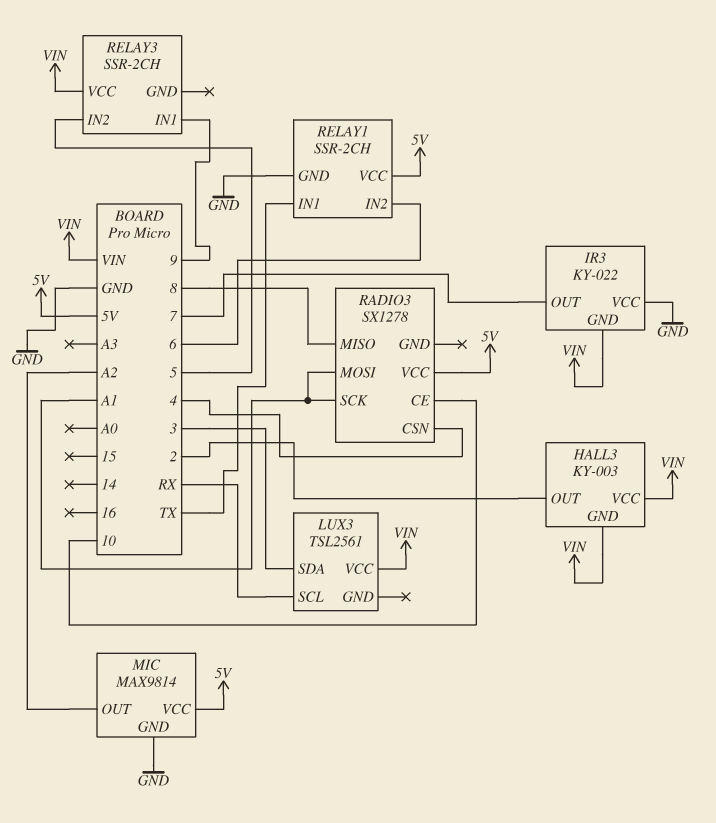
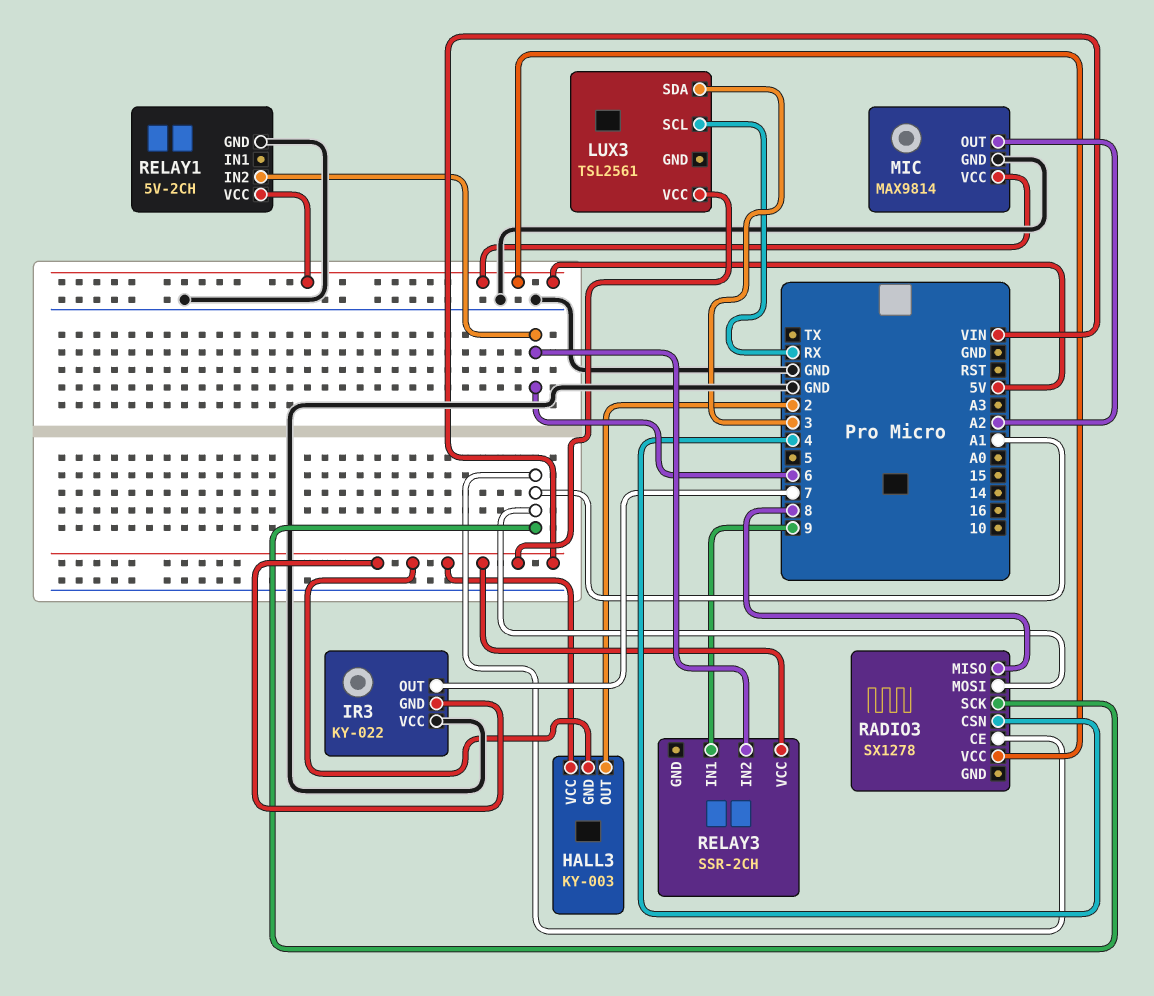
RADIO3 pin CE: 10 -> A1
RELAY1: SSR-2CH -> 5V-2CH
RELAY1 pin IN1: TX -> none
RELAY3 pin IN2: 5 -> 6

